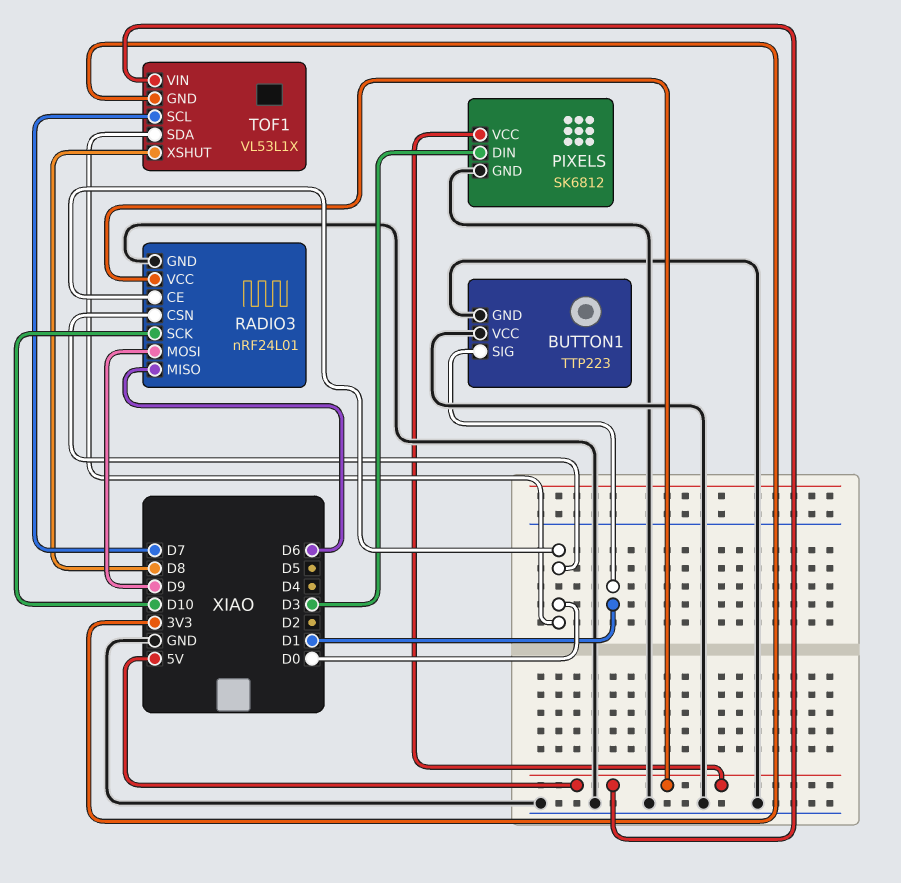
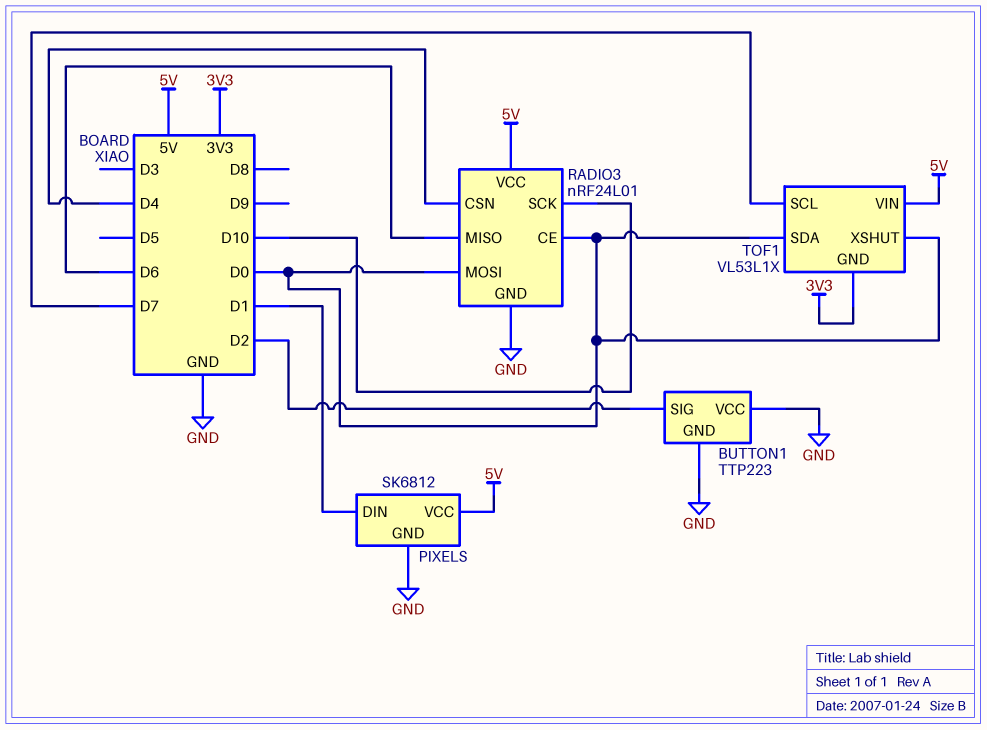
BUTTON1 pin SIG: D1 -> D2
PIXELS pin DIN: D3 -> D1
RADIO3 pin CSN: D0 -> D4
RADIO3 pin MOSI: D9 -> D0
TOF1 pin XSHUT: D8 -> D0

